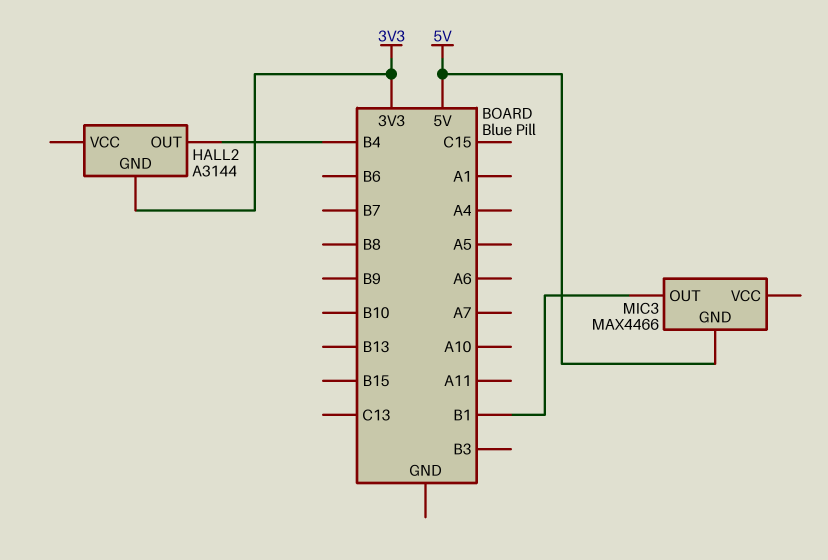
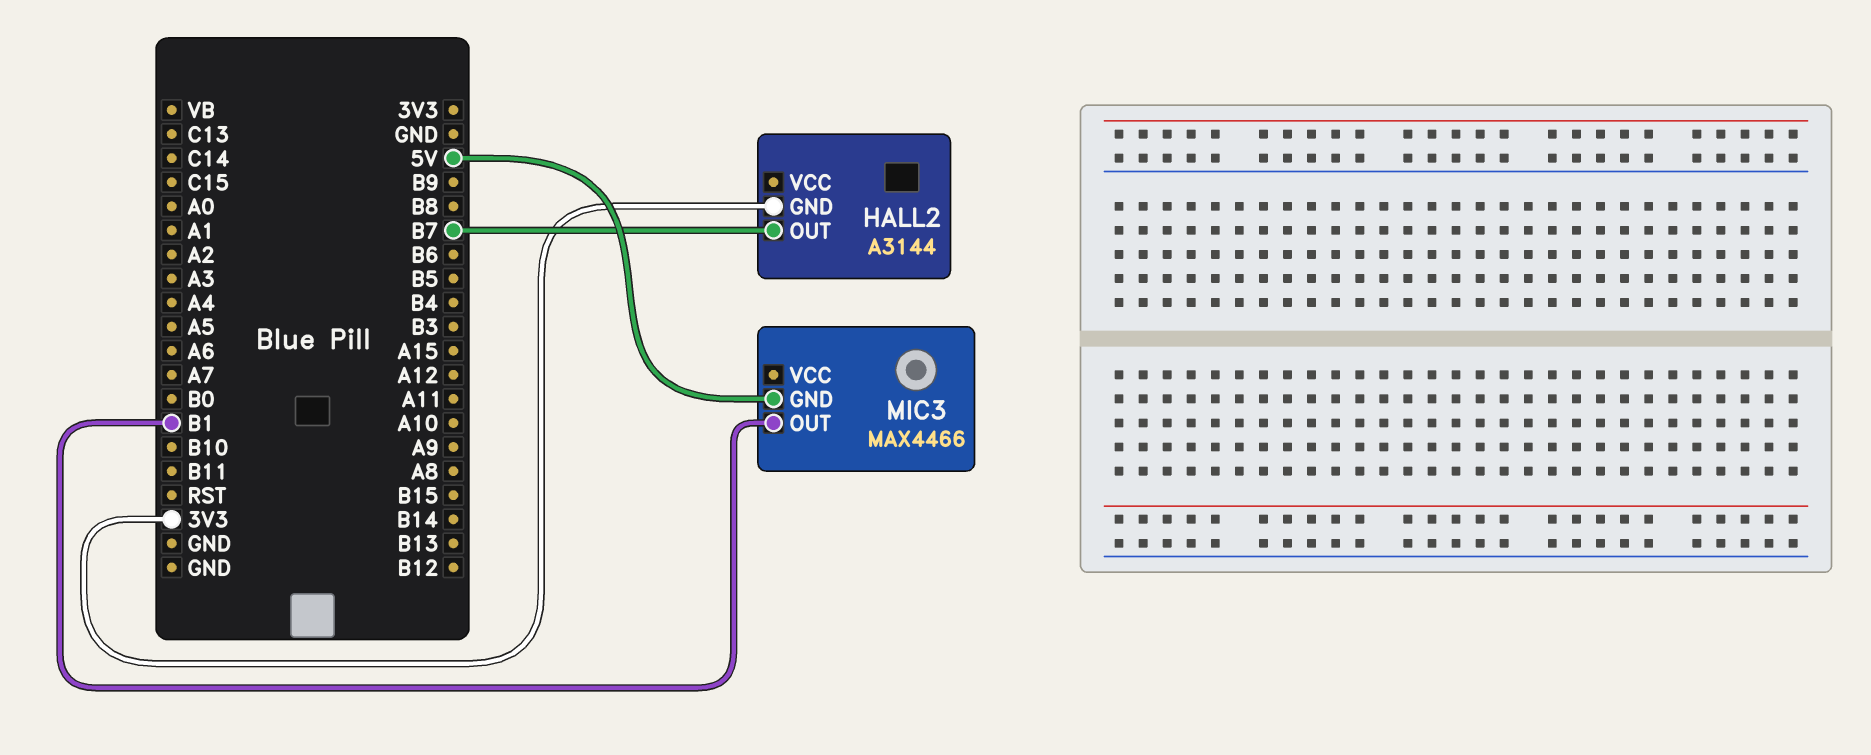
HALL2 pin OUT: B4 -> B7

